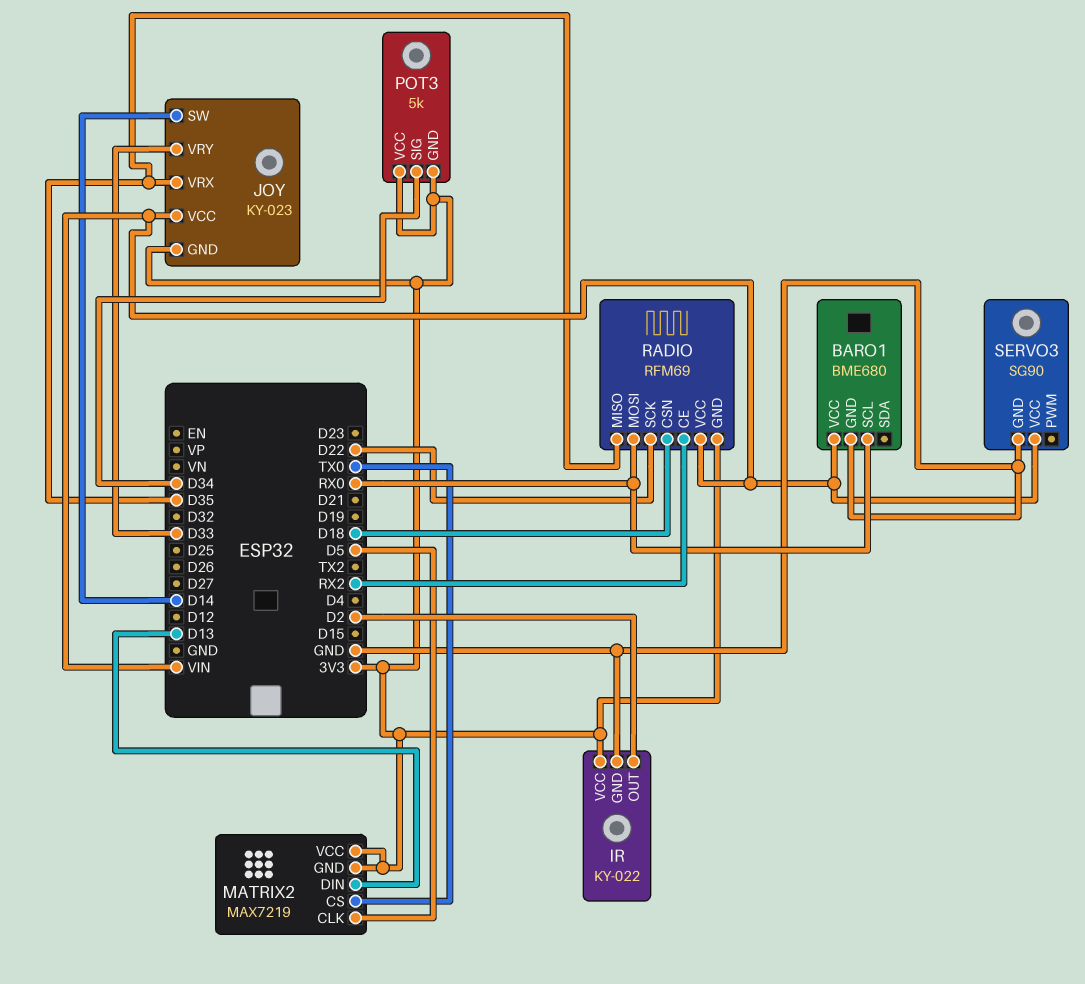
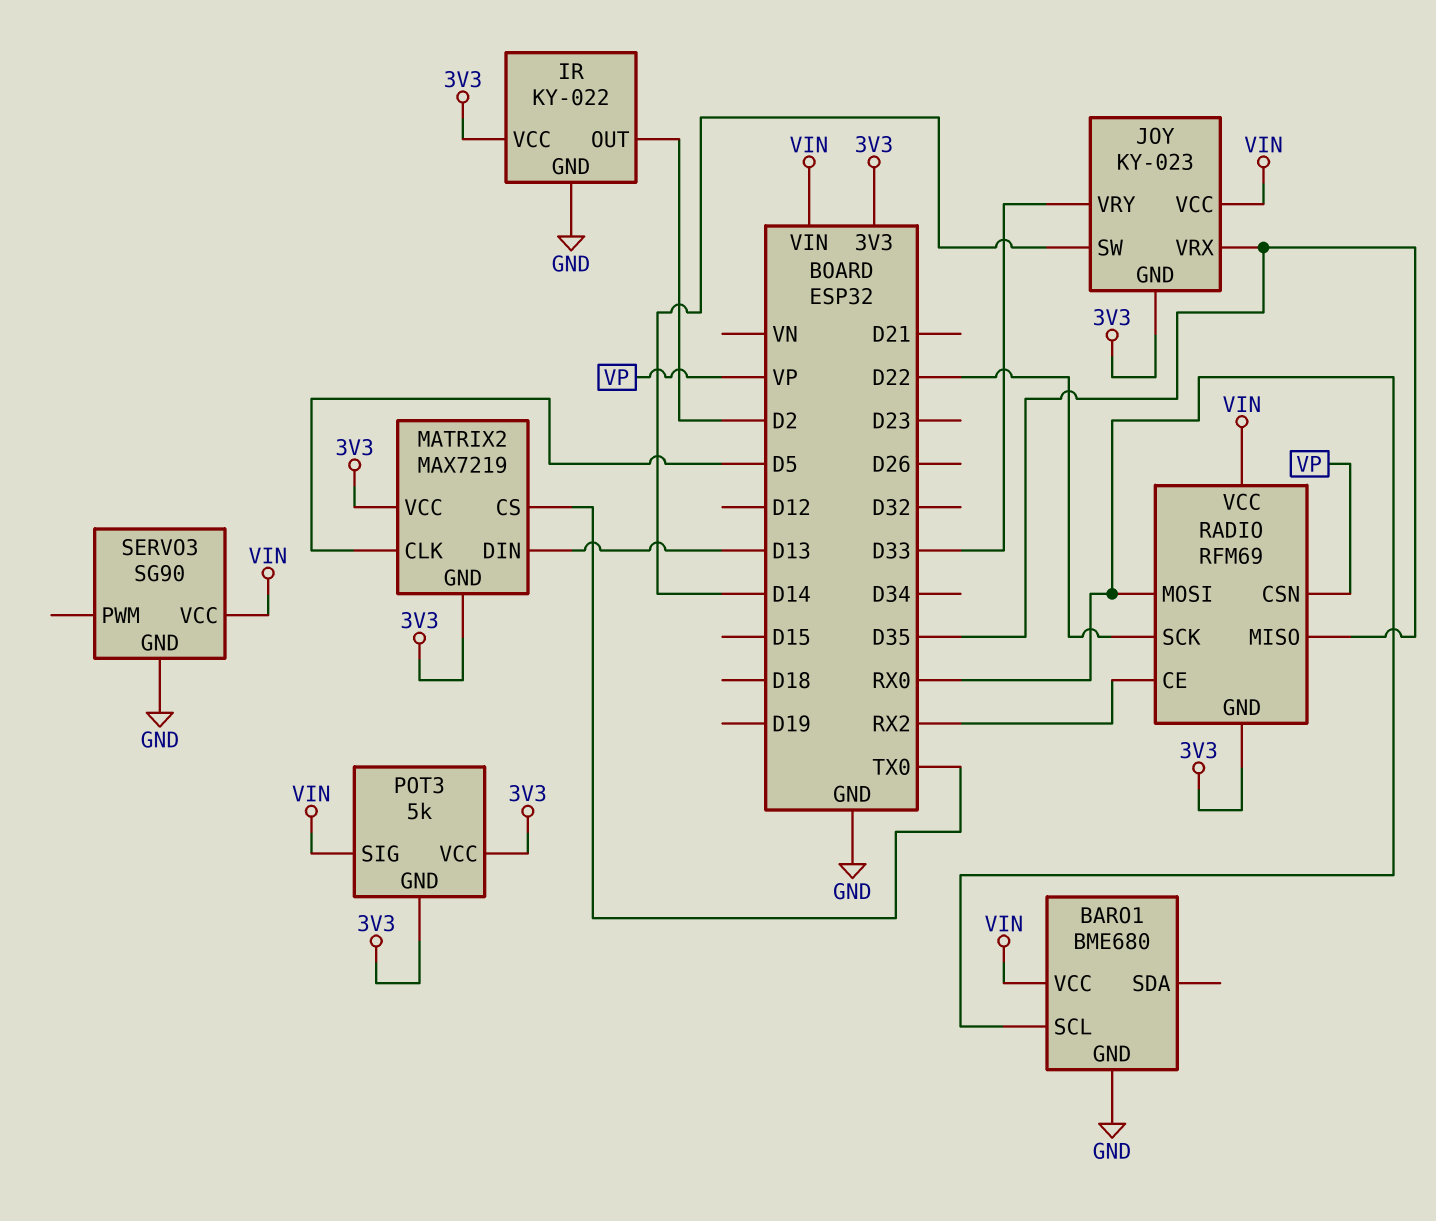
POT3 pin SIG: D34 -> VIN
RADIO pin CSN: D18 -> VP

